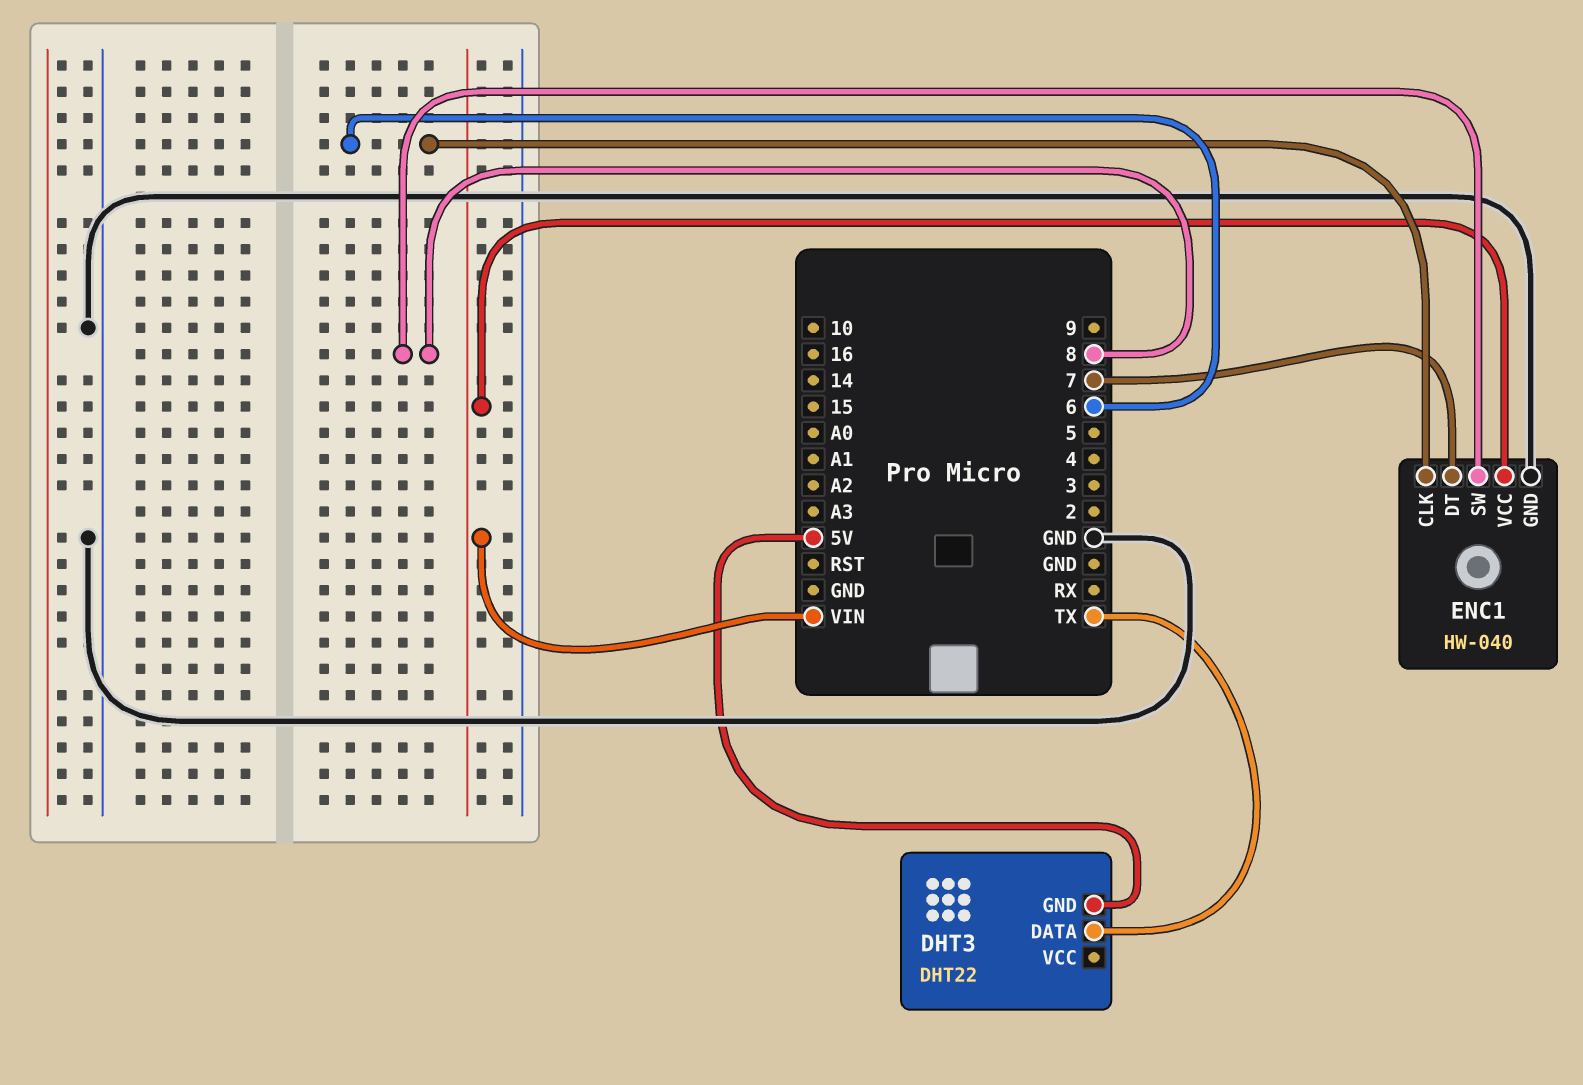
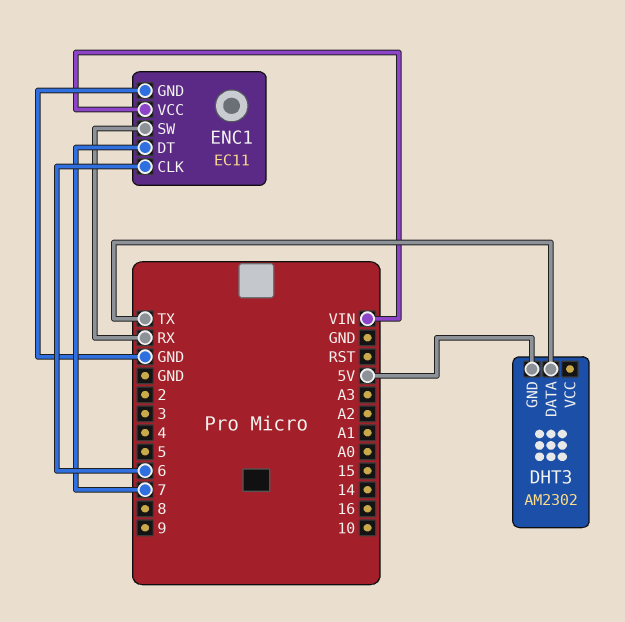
DHT3: DHT22 -> AM2302
ENC1: HW-040 -> EC11
ENC1 pin SW: 8 -> RX

